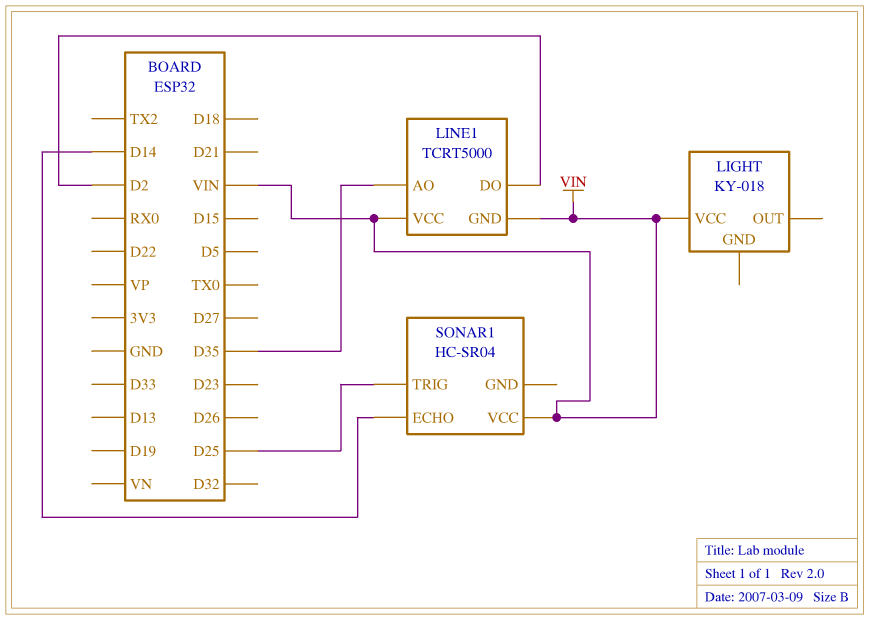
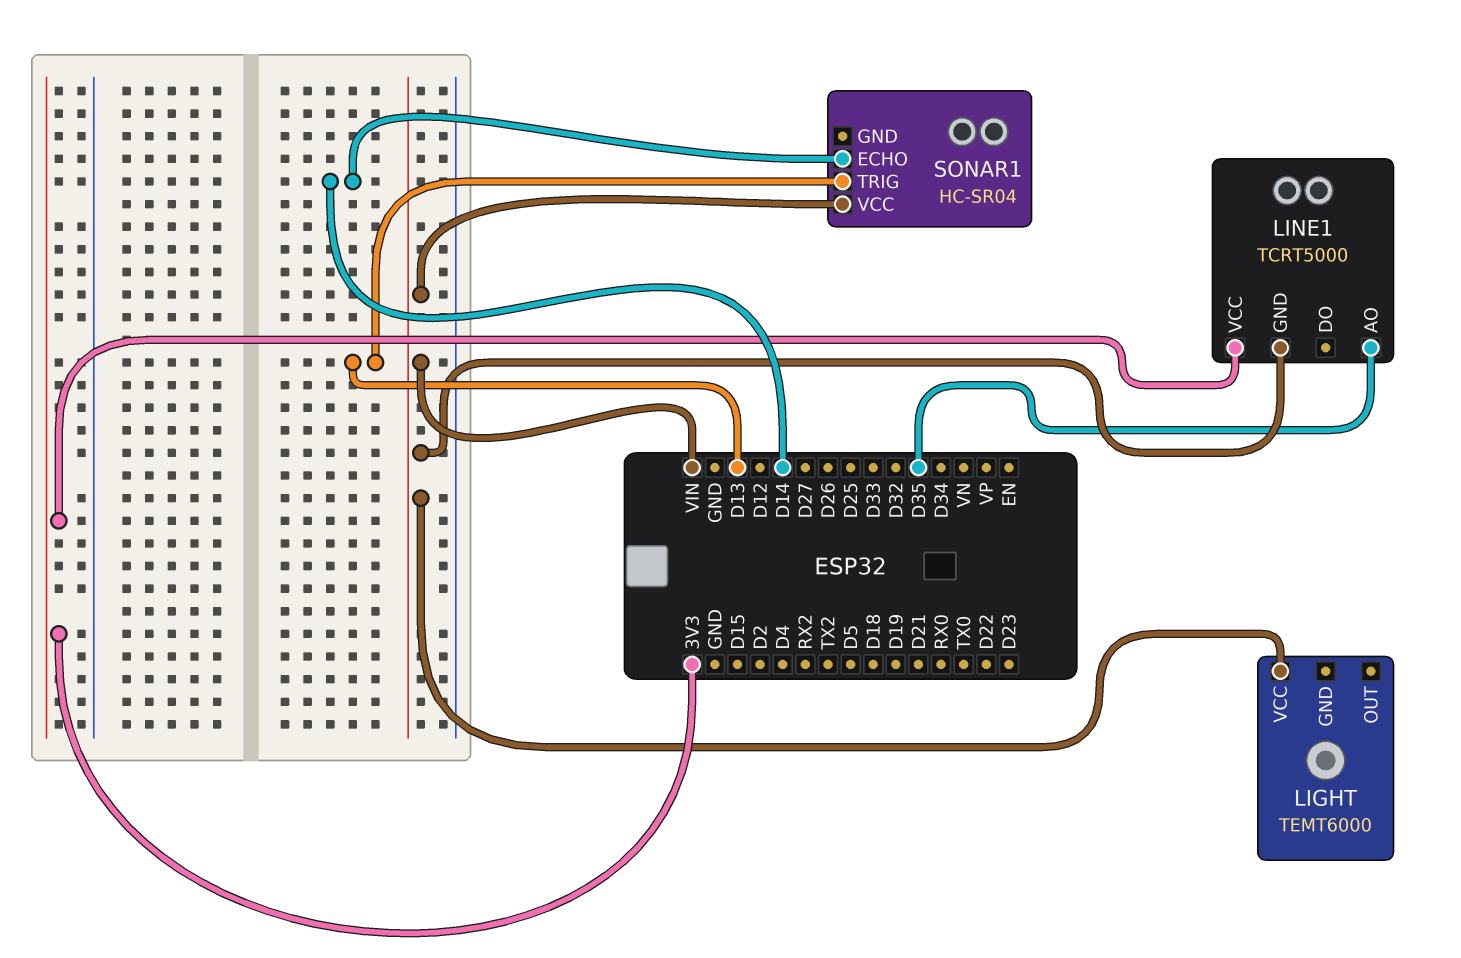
LIGHT: KY-018 -> TEMT6000
LINE1 pin DO: D2 -> none
LINE1 pin VCC: VIN -> 3V3
SONAR1 pin TRIG: D25 -> D13

